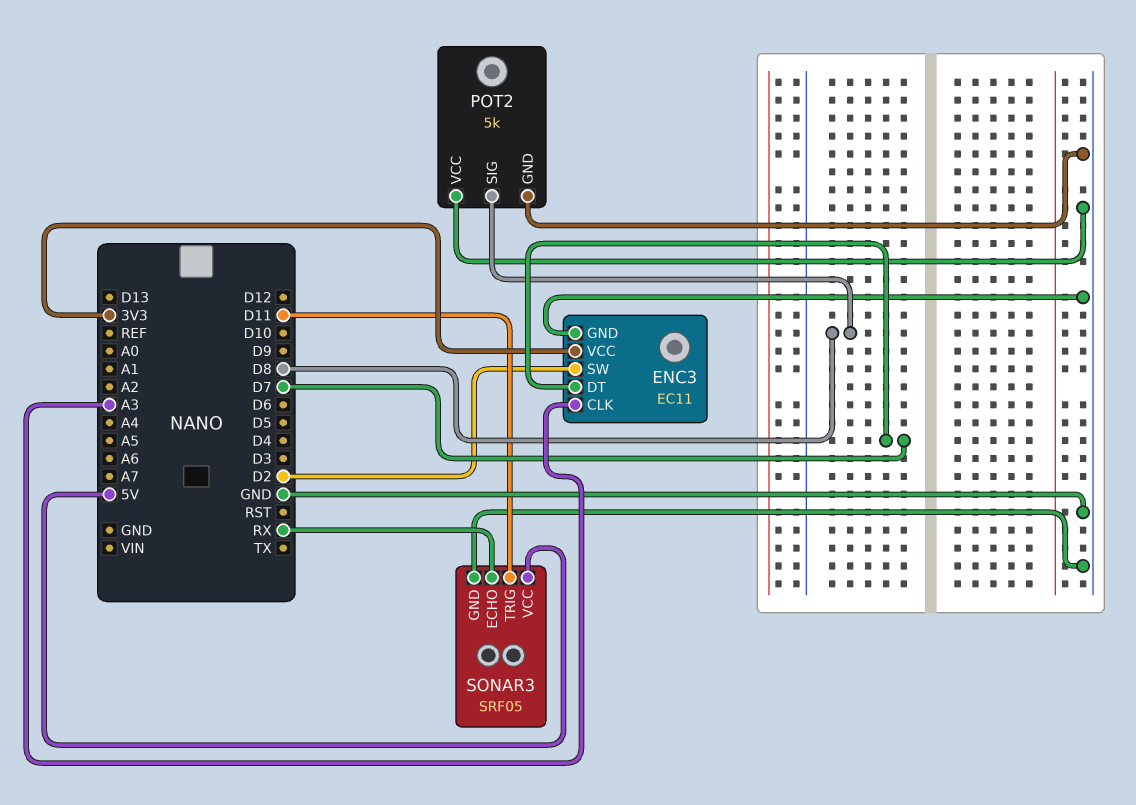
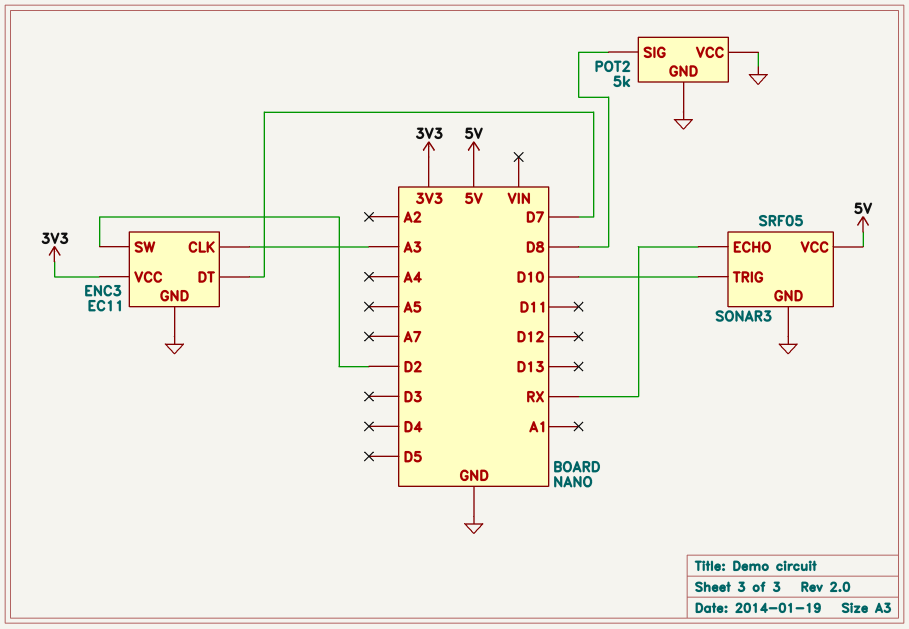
SONAR3 pin TRIG: D11 -> D10

